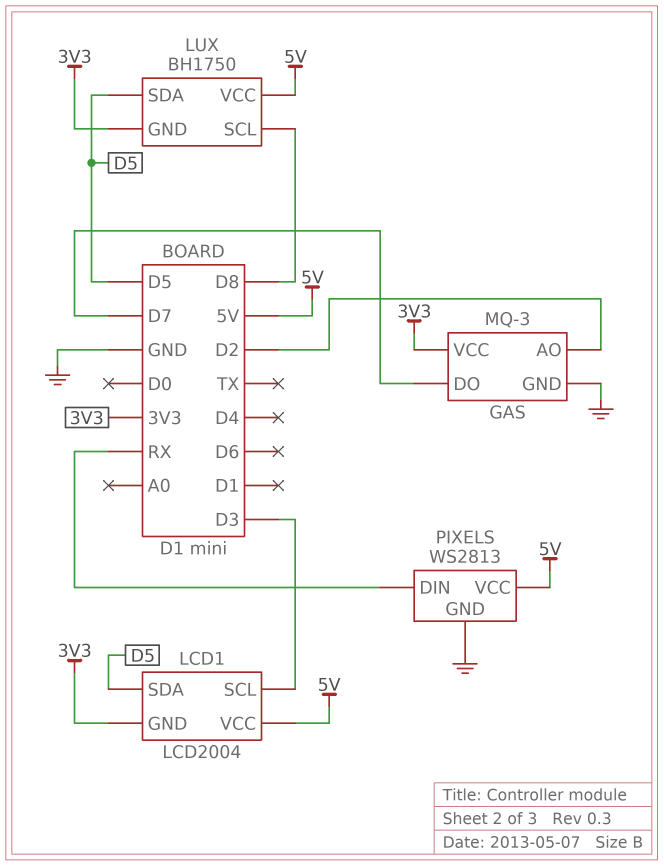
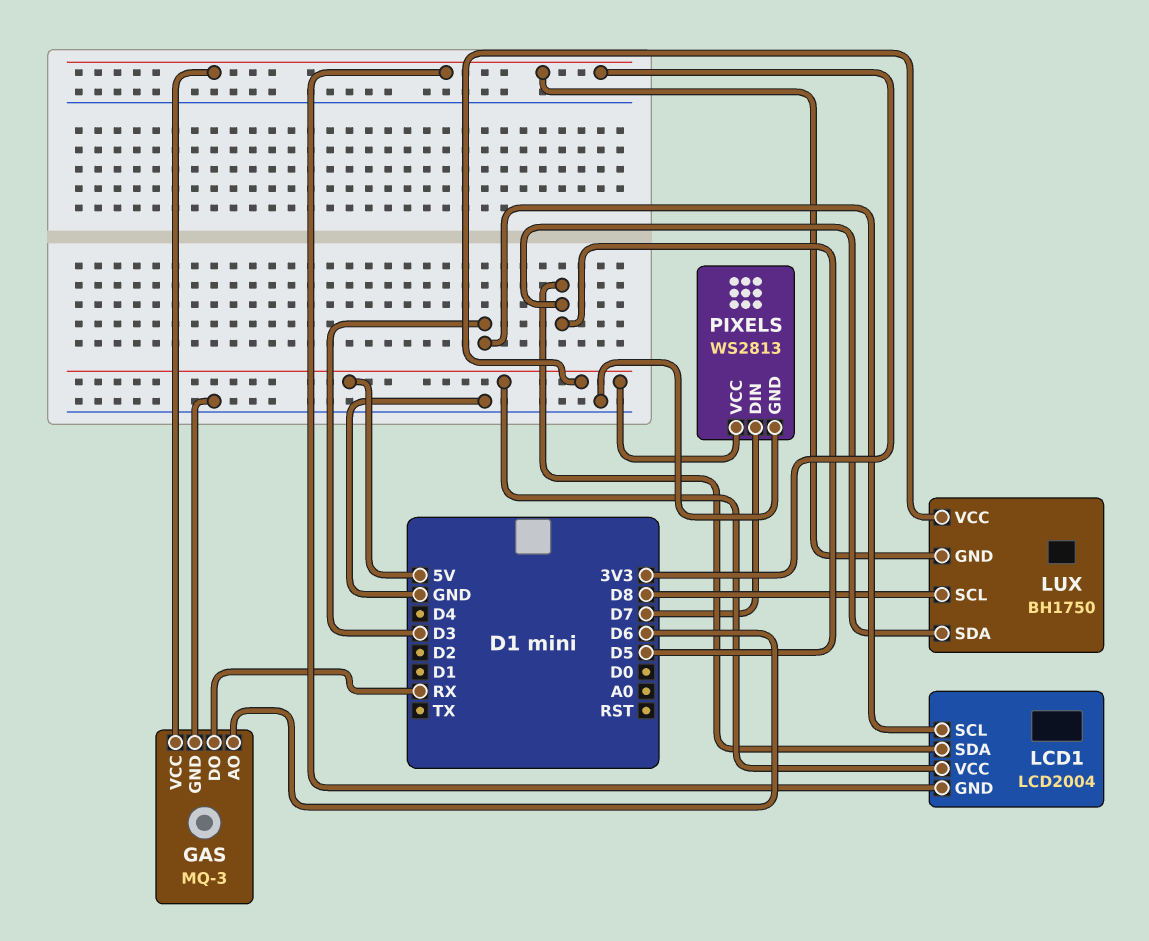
GAS pin AO: D2 -> D6
GAS pin DO: D7 -> RX
PIXELS pin DIN: RX -> D7

